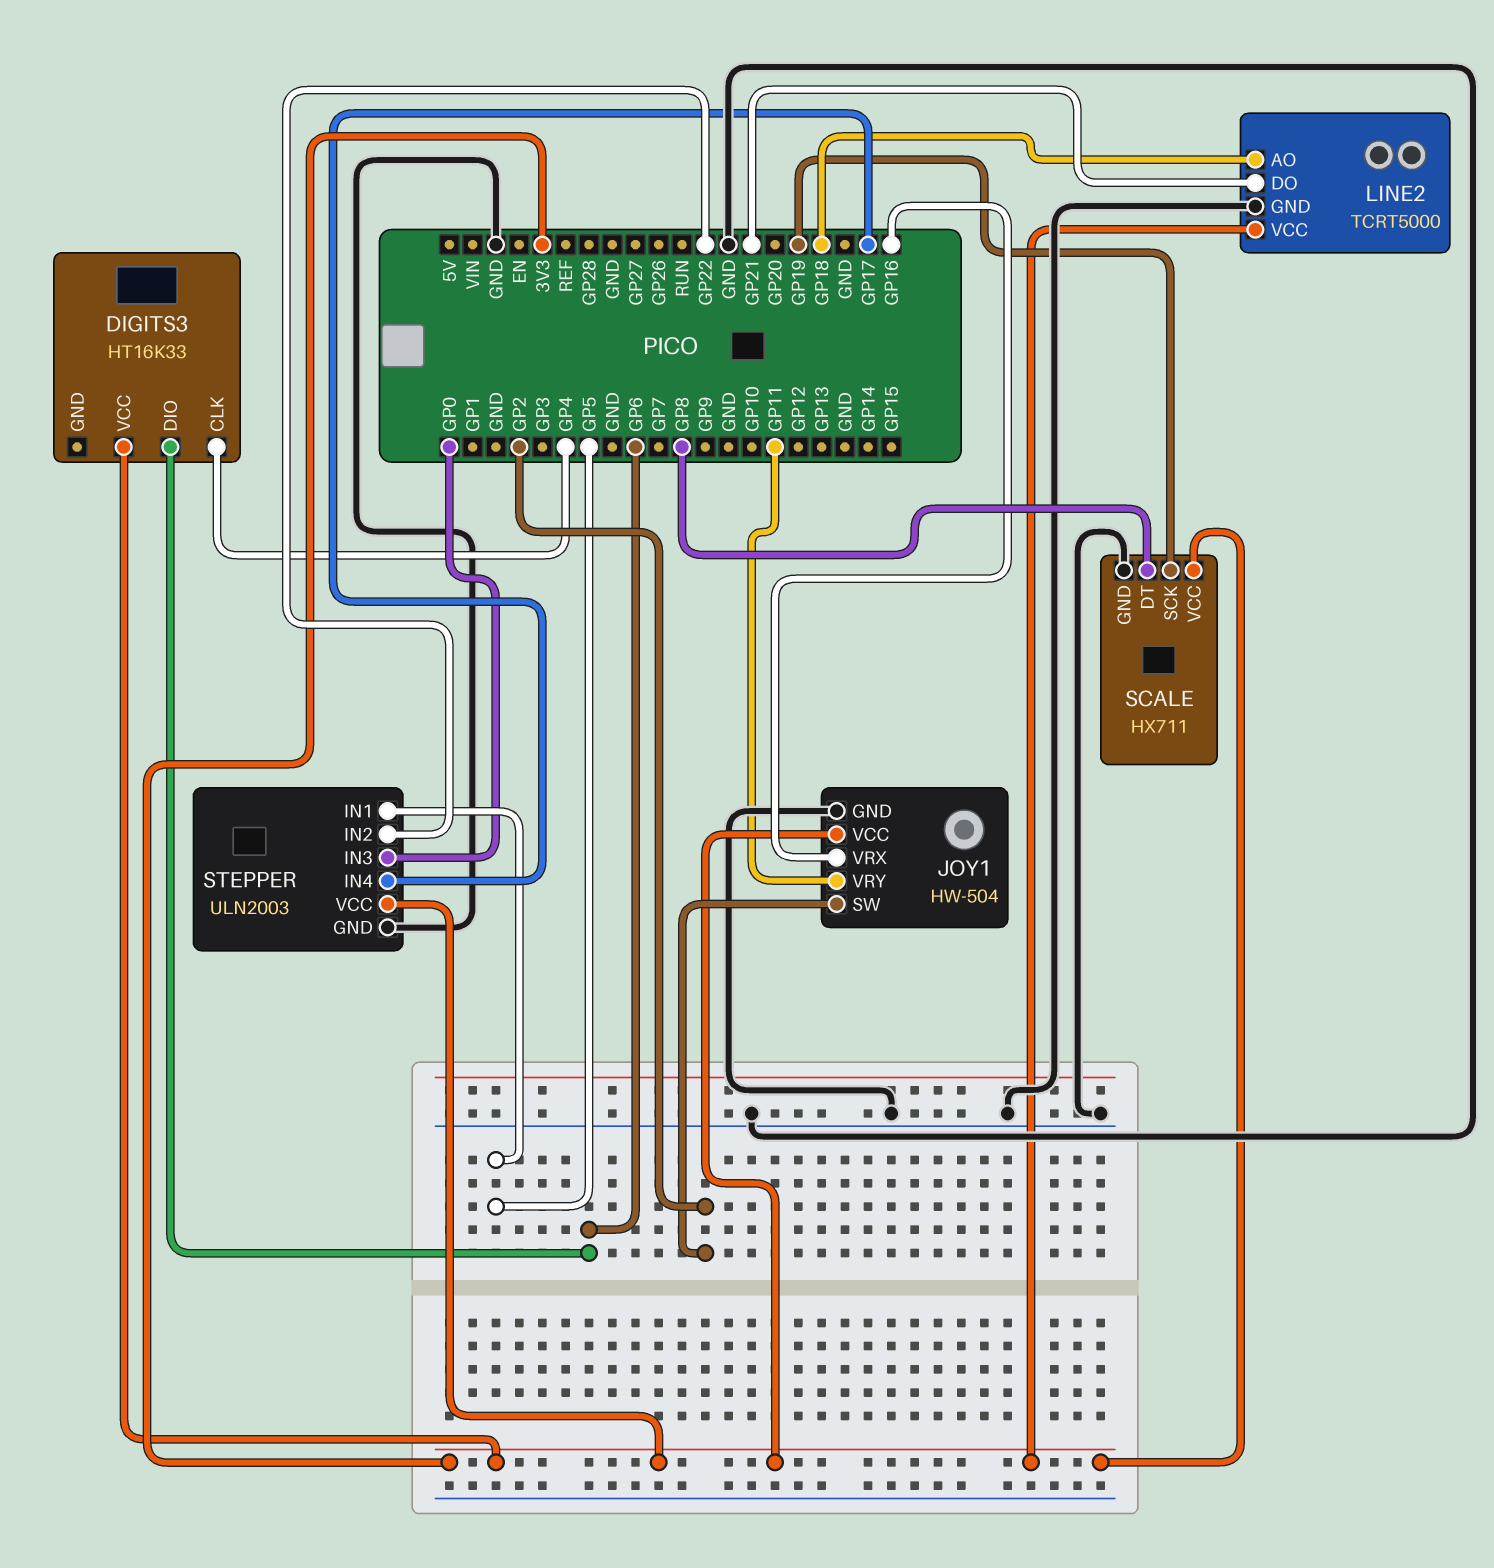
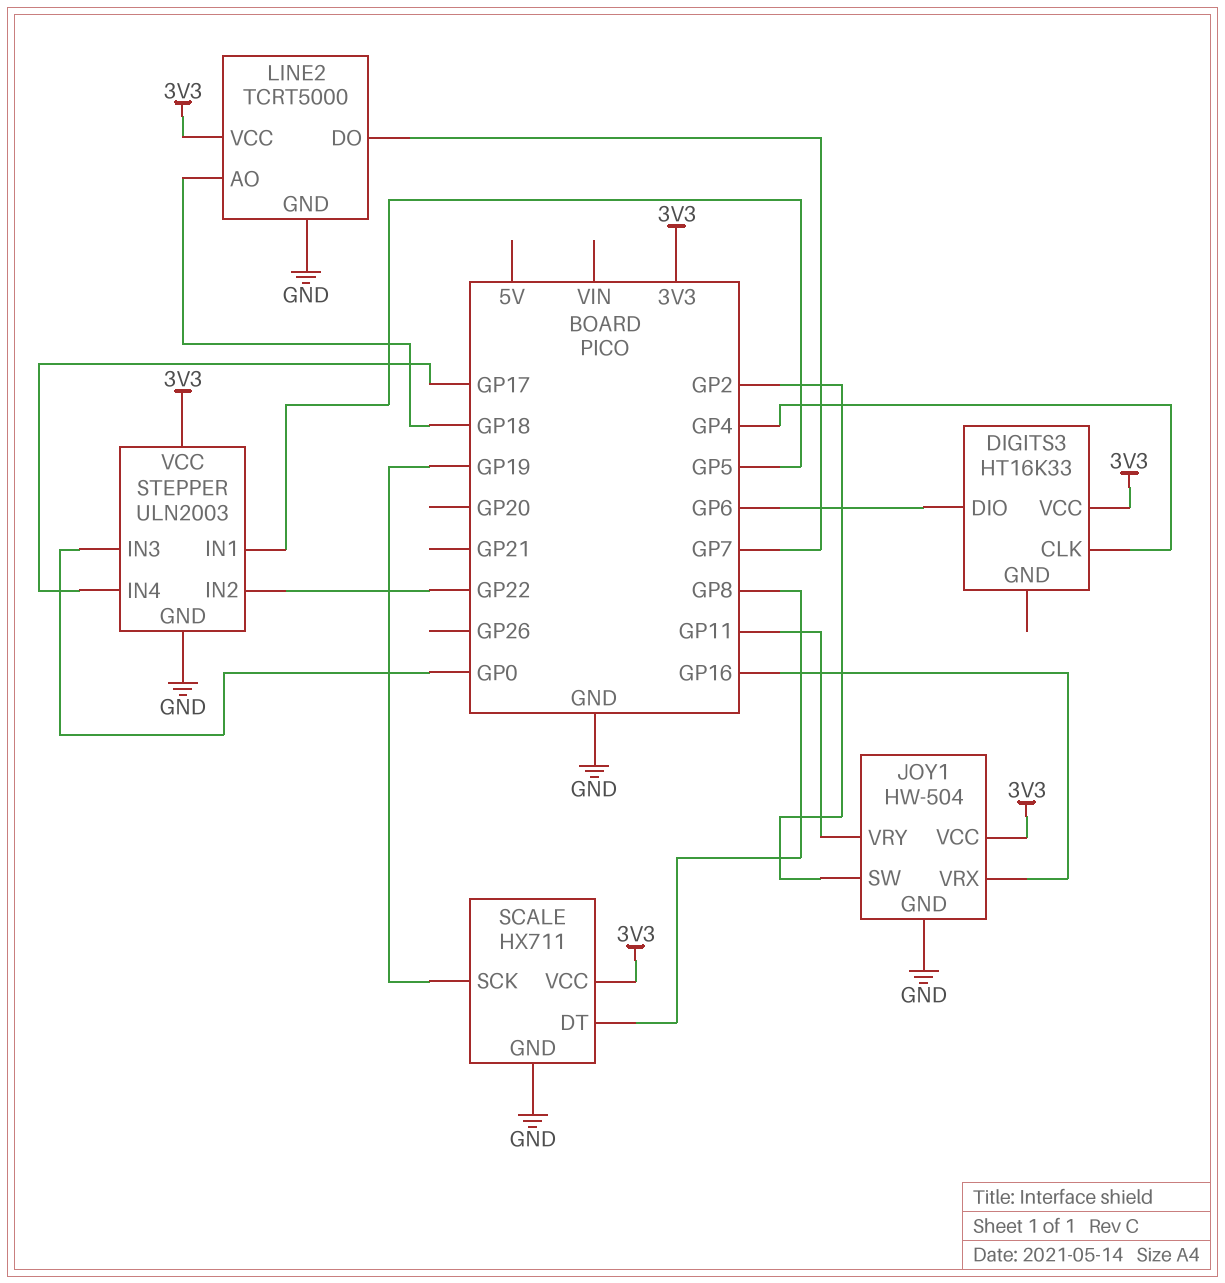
LINE2 pin DO: GP21 -> GP7

